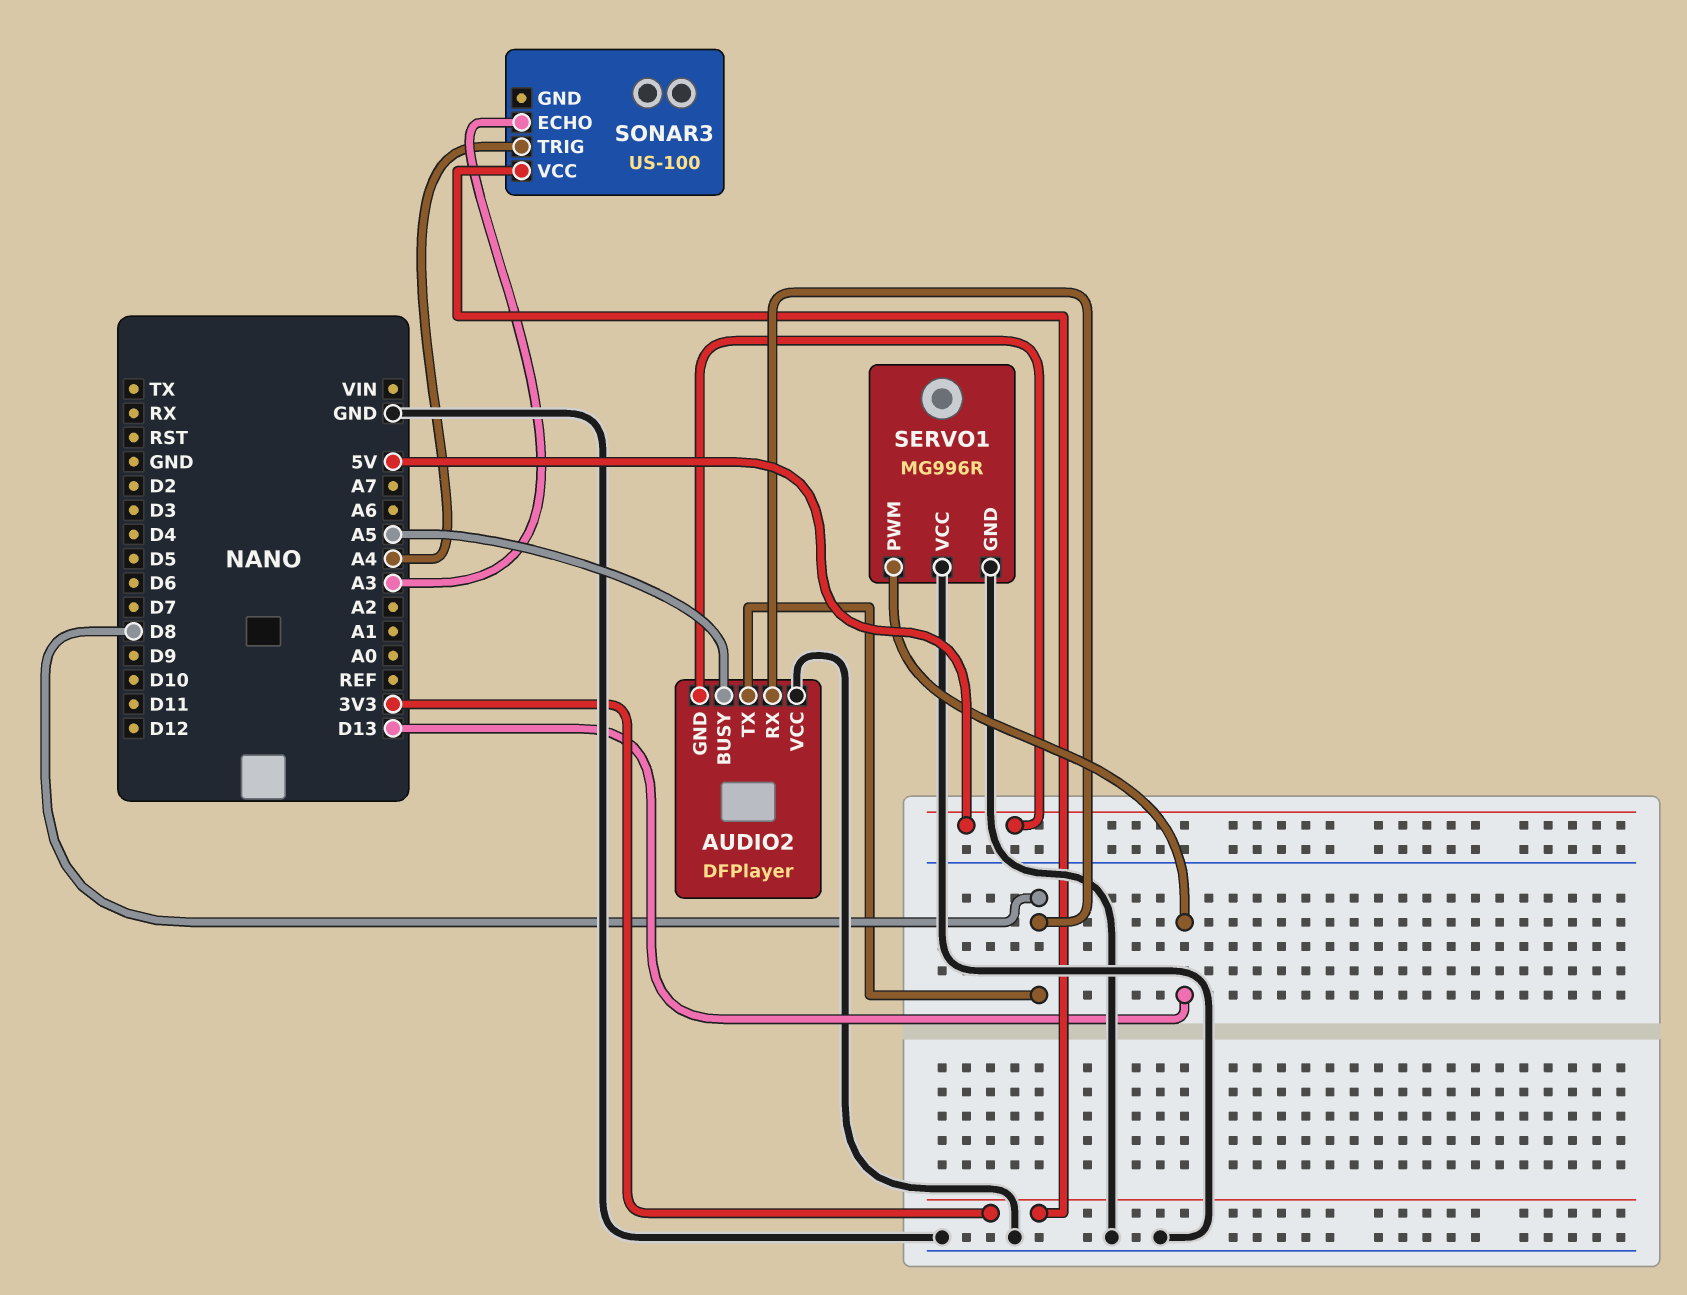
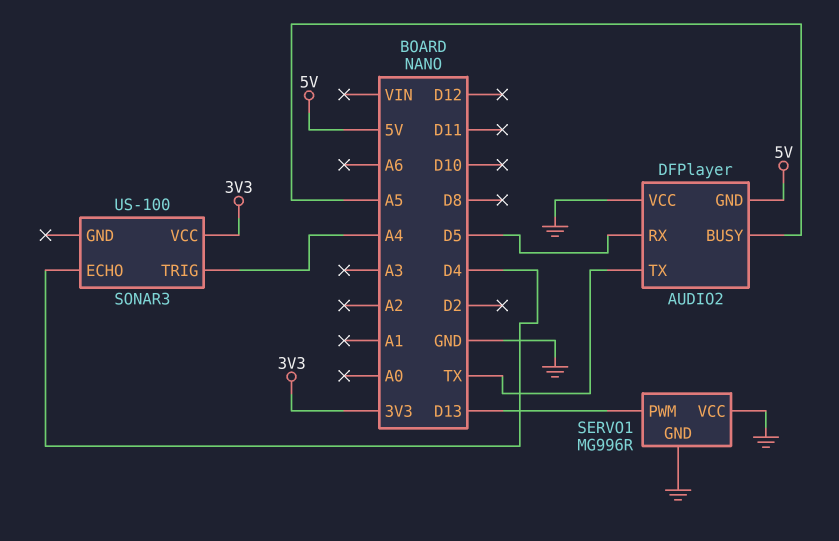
AUDIO2 pin RX: D8 -> D5
AUDIO2 pin TX: D8 -> TX
SONAR3 pin ECHO: A3 -> D4

